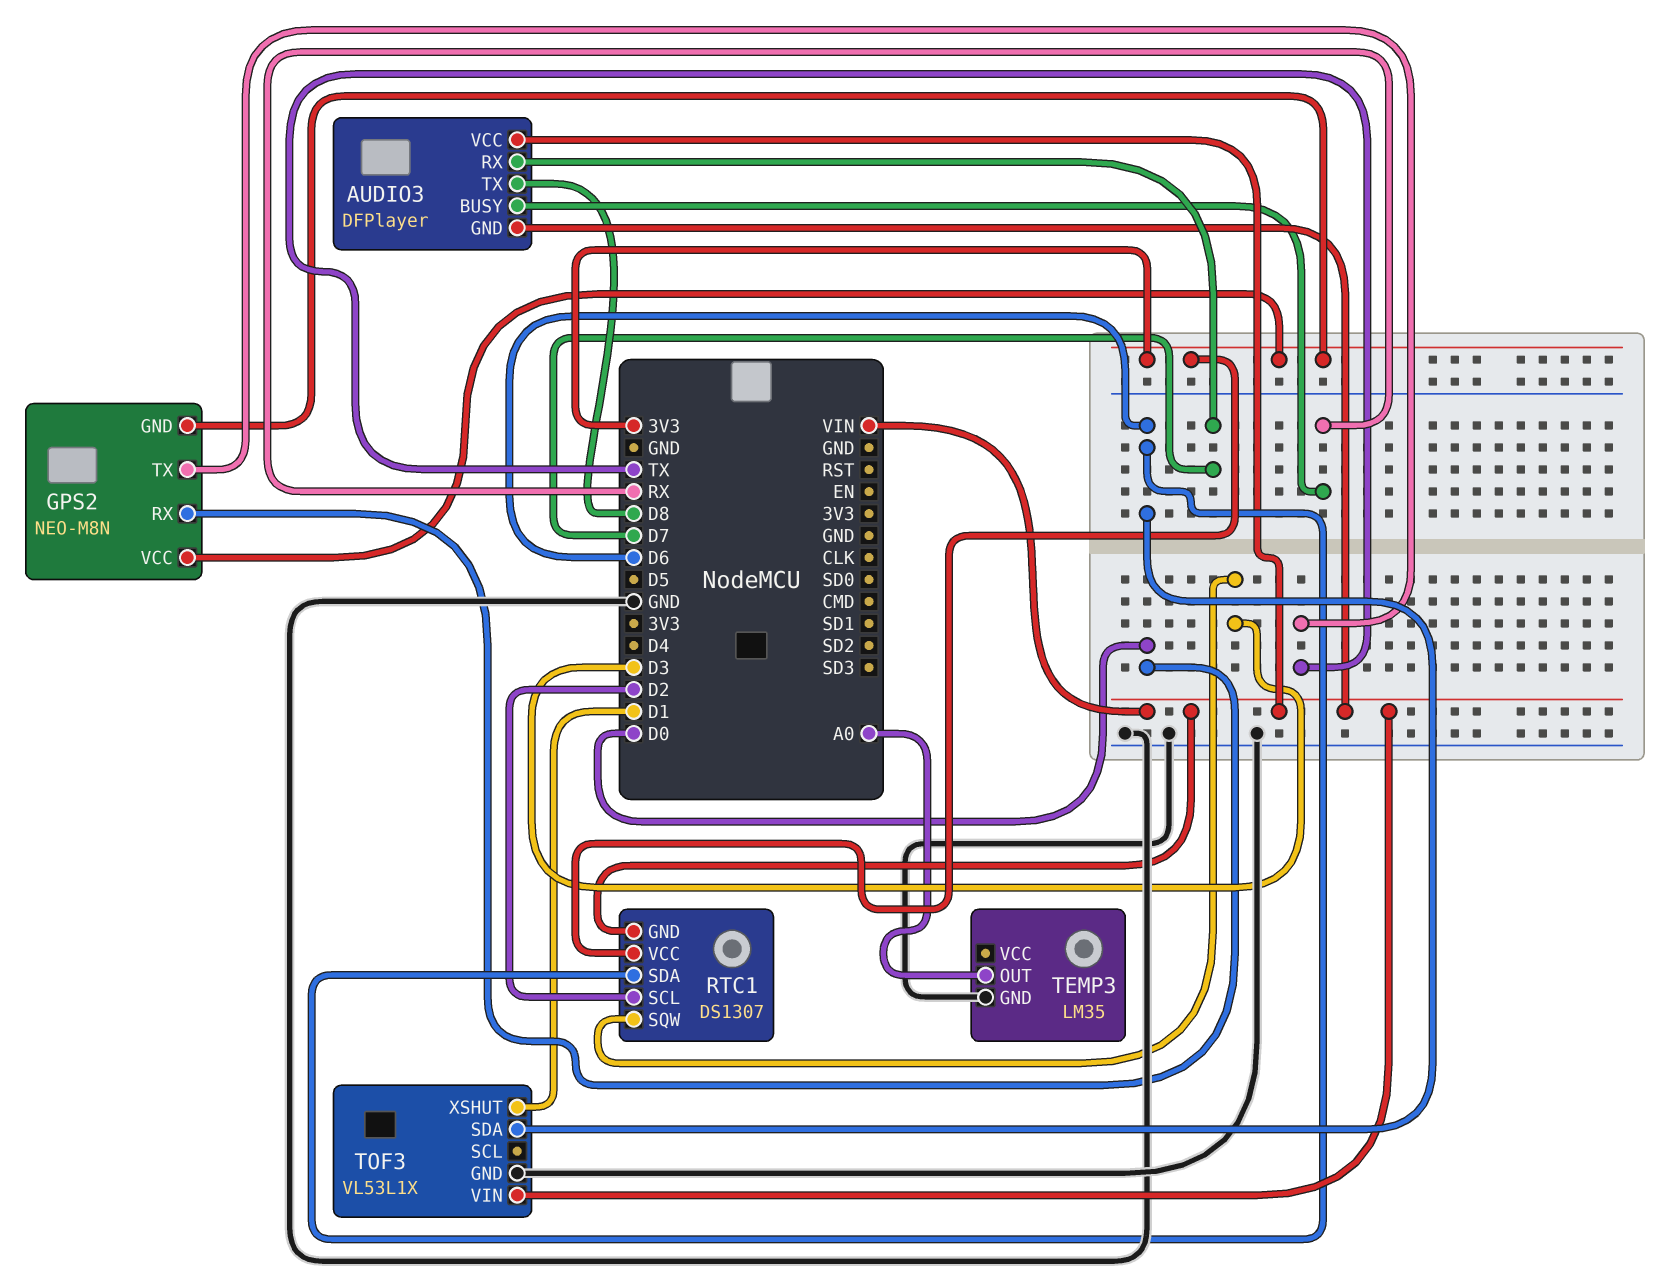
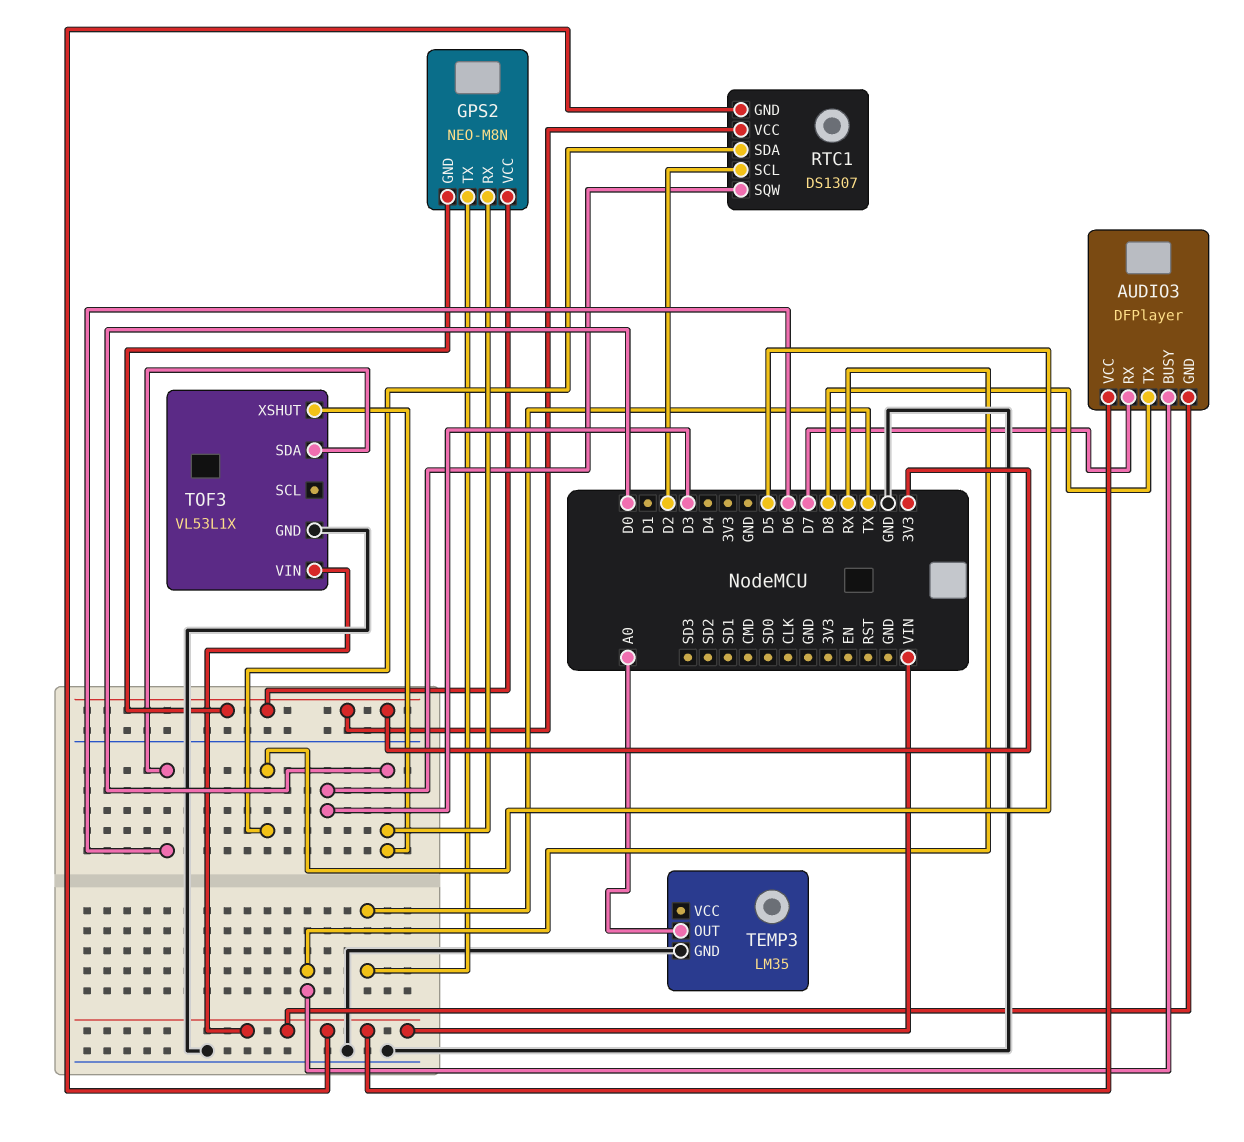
RTC1 pin SDA: D6 -> D5
TOF3 pin XSHUT: D1 -> D0

